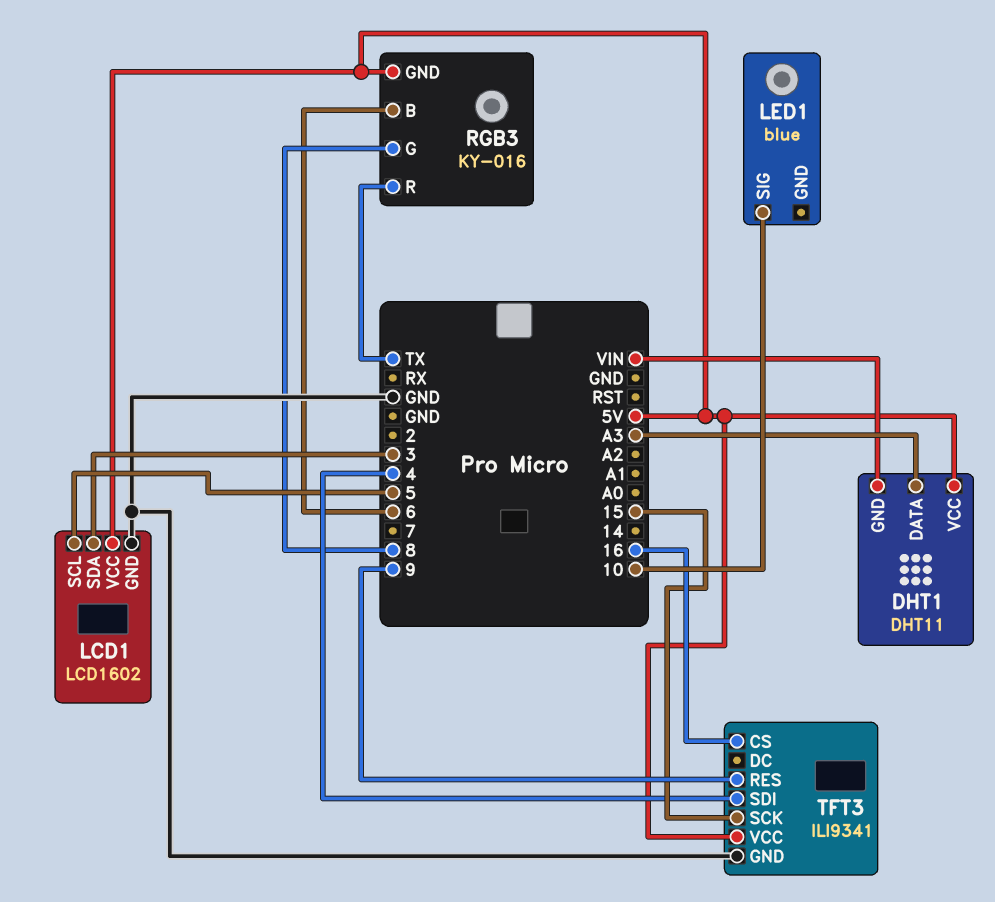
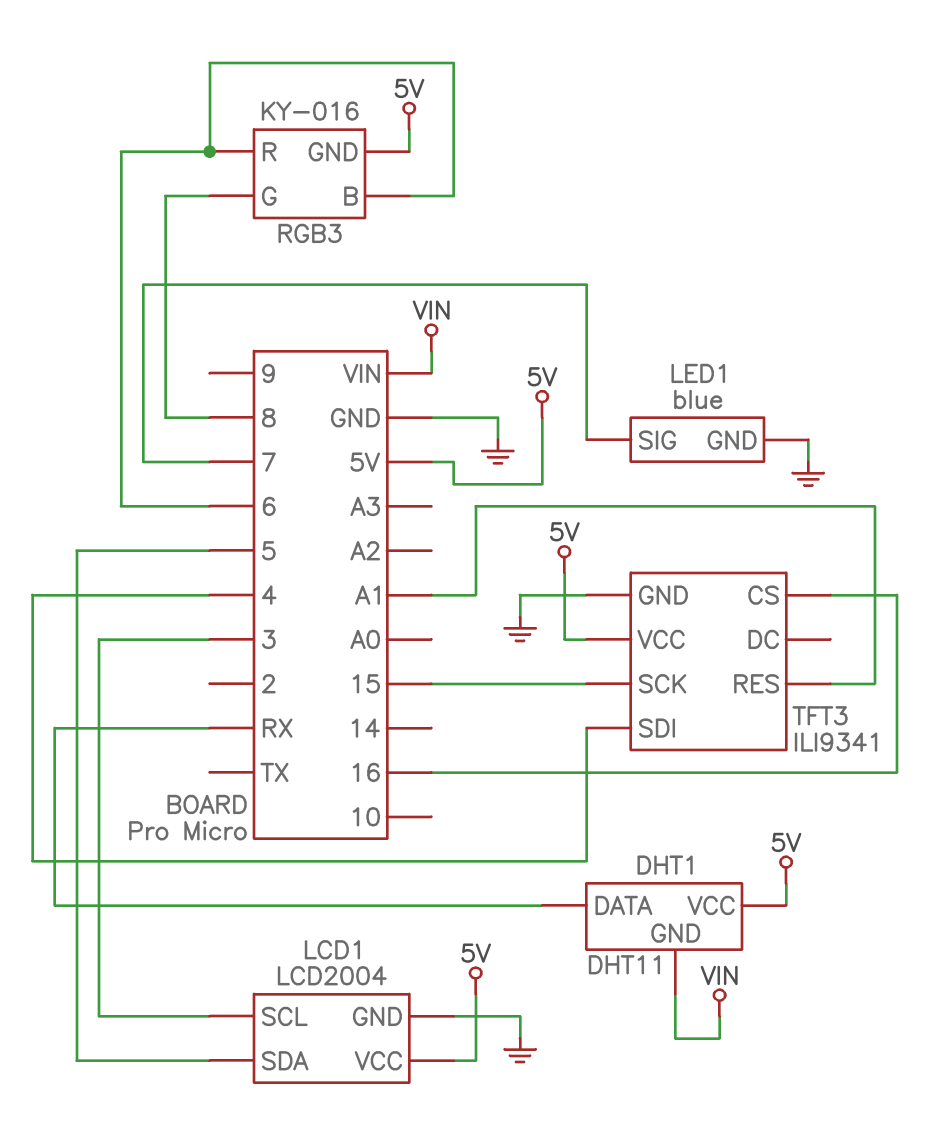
DHT1 pin DATA: A3 -> RX
LCD1: LCD1602 -> LCD2004
LCD1 pin SCL: 5 -> 3
LCD1 pin SDA: 3 -> 5
LED1 pin GND: none -> GND
LED1 pin SIG: 10 -> 7
RGB3 pin R: TX -> 6
TFT3 pin RES: 9 -> A1

